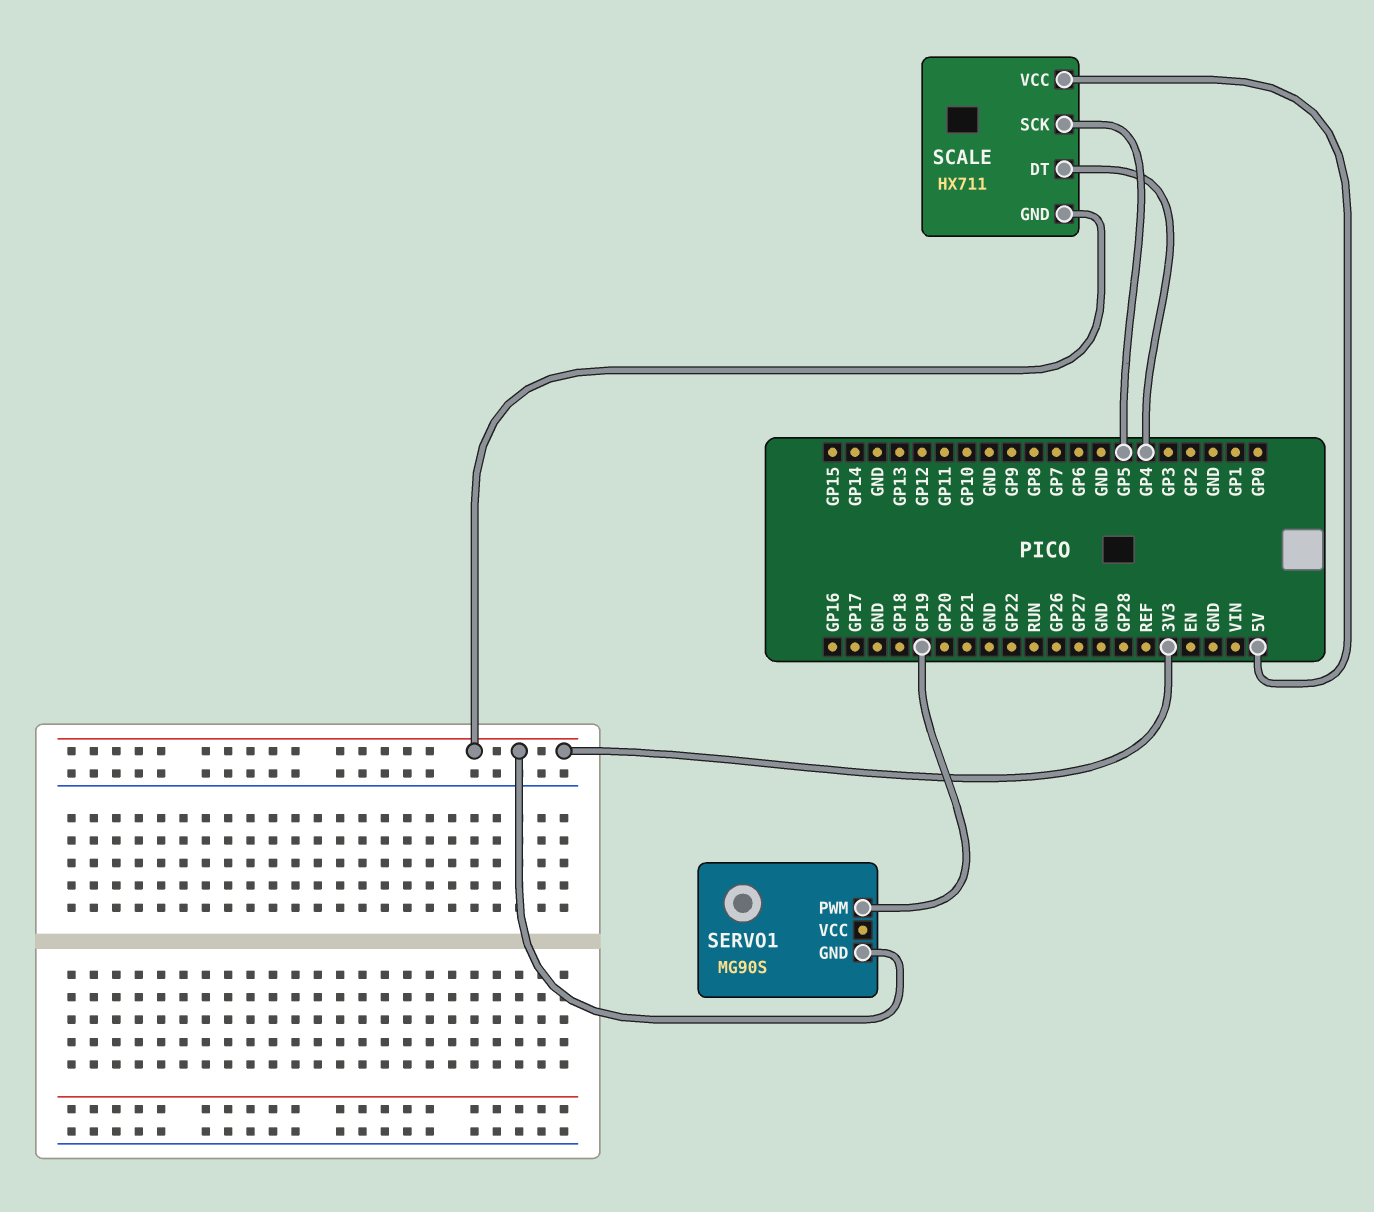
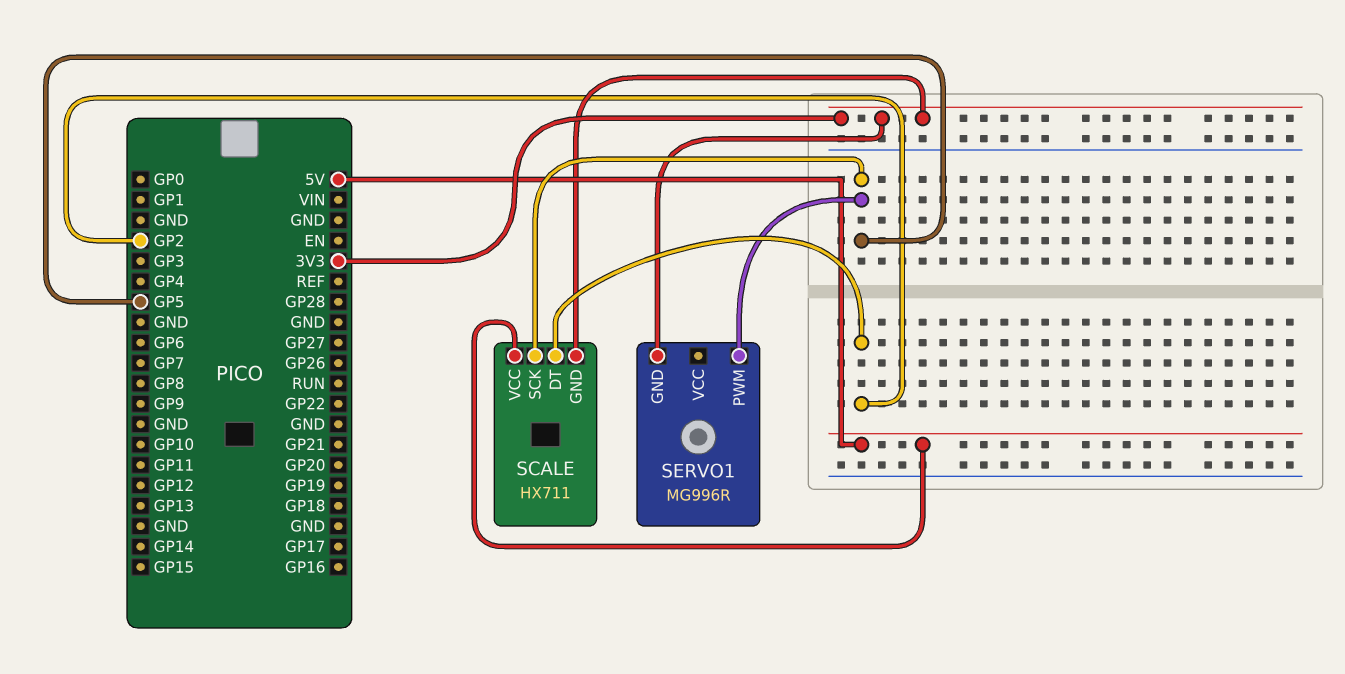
SCALE pin DT: GP4 -> GP2
SERVO1: MG90S -> MG996R
SERVO1 pin PWM: GP19 -> GP5

